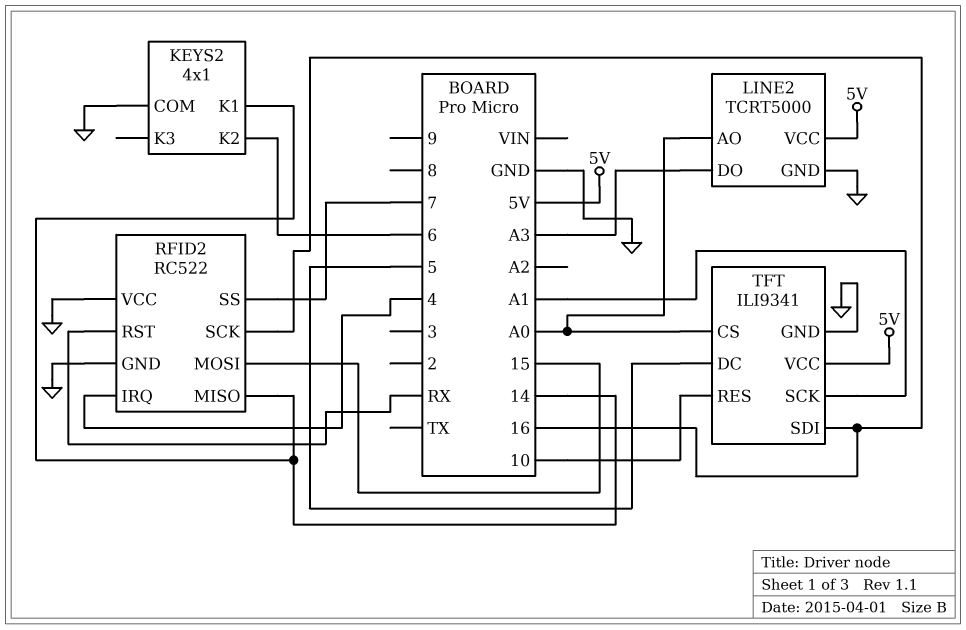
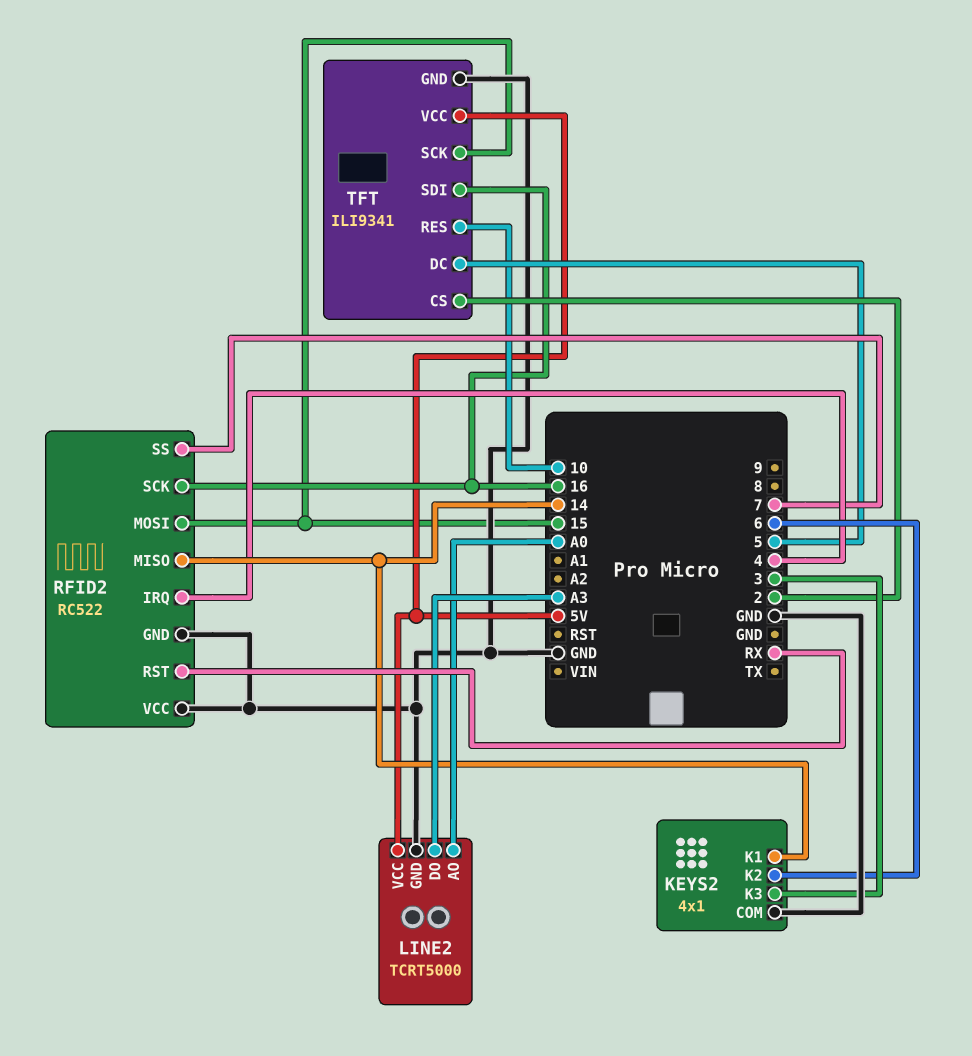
KEYS2 pin K3: none -> 3
TFT pin CS: A0 -> 2
TFT pin SCK: A1 -> 15

